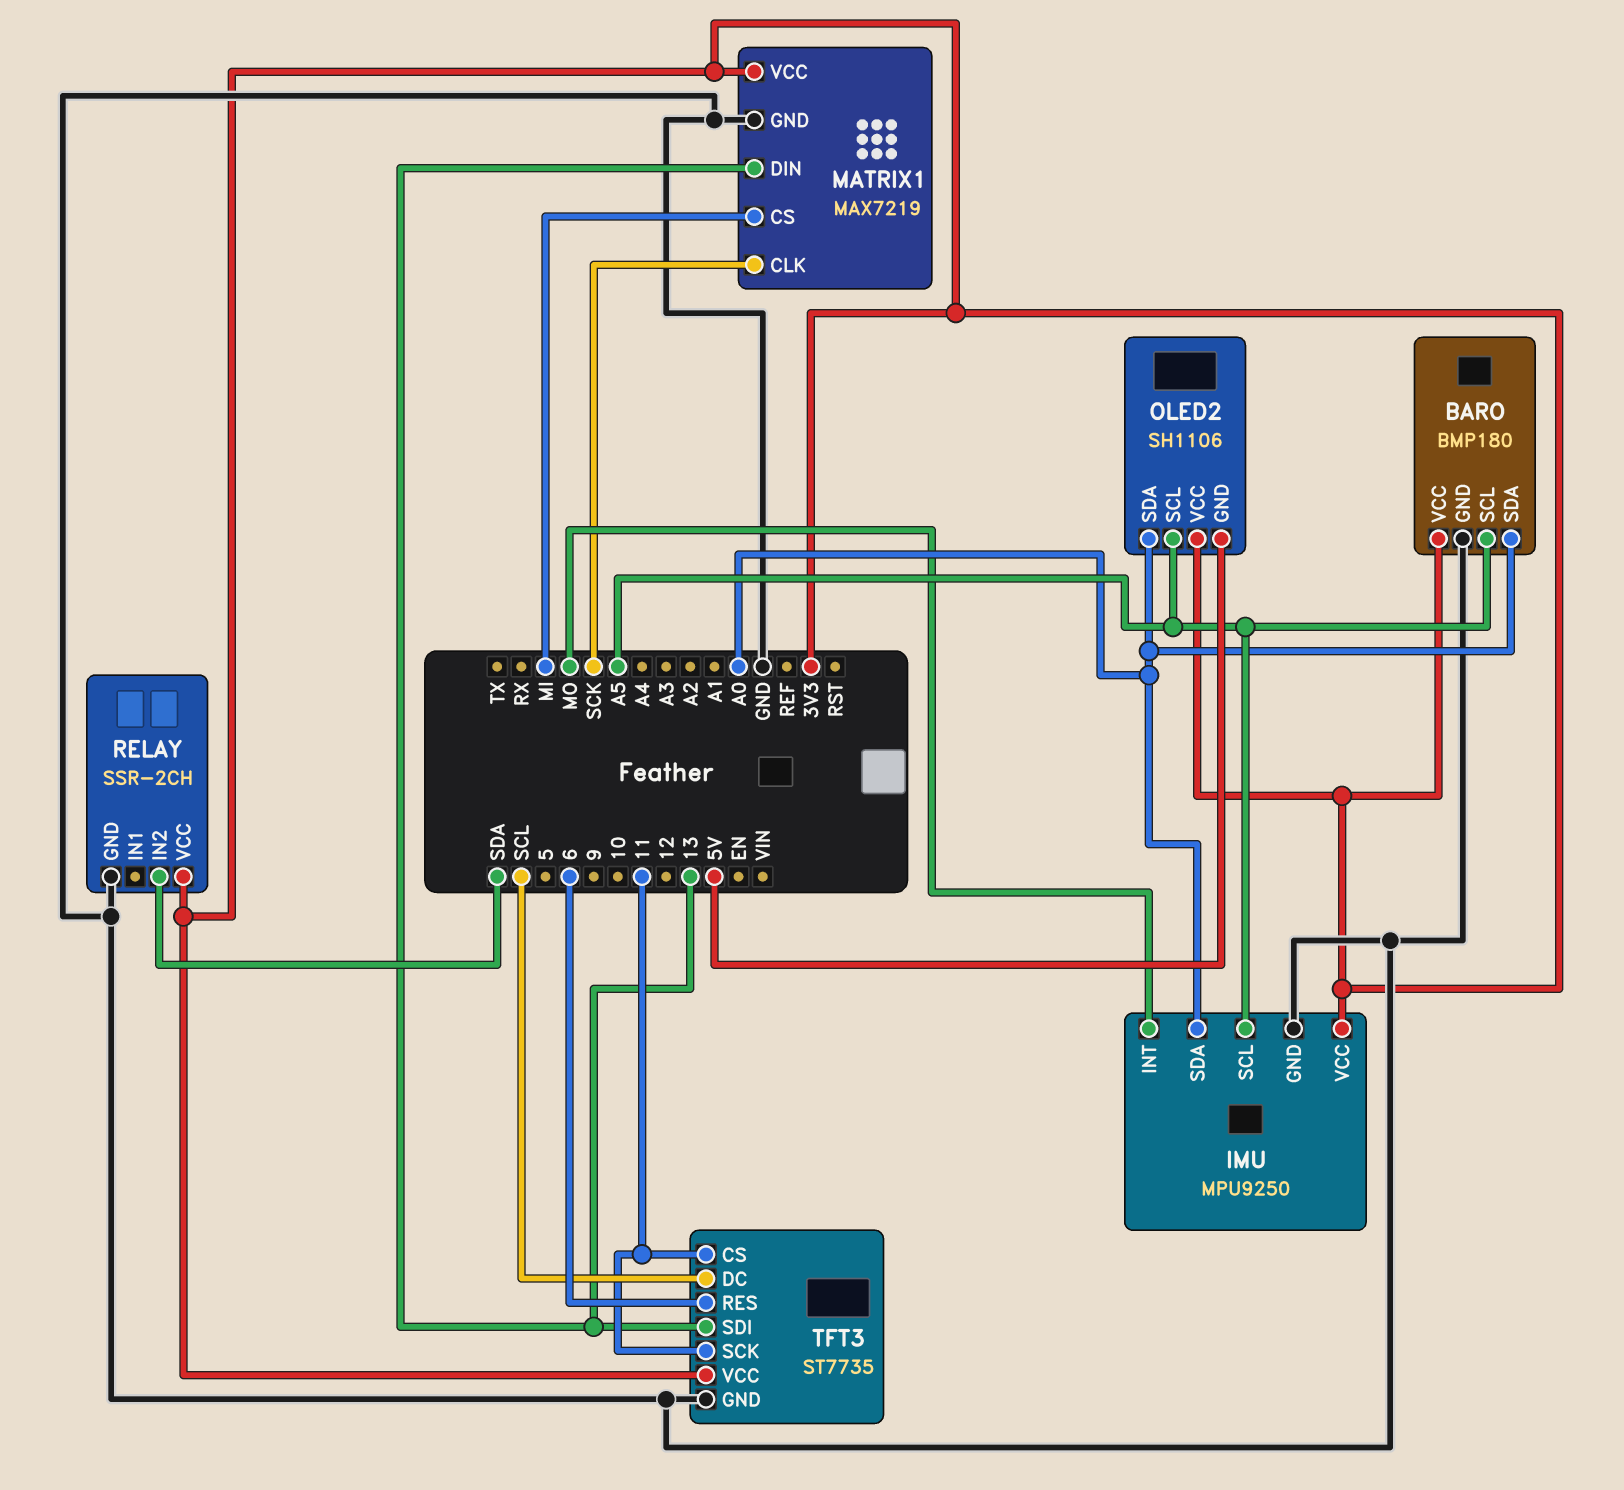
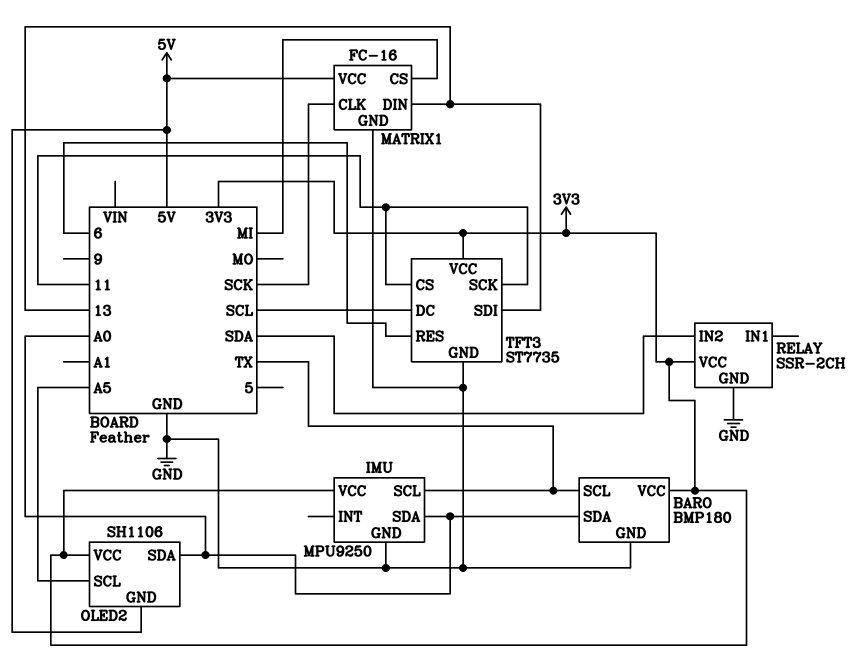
BARO pin SCL: A5 -> TX
IMU pin INT: MO -> none
IMU pin SCL: A5 -> TX
MATRIX1: MAX7219 -> FC-16
MATRIX1 pin VCC: 3V3 -> 5V

